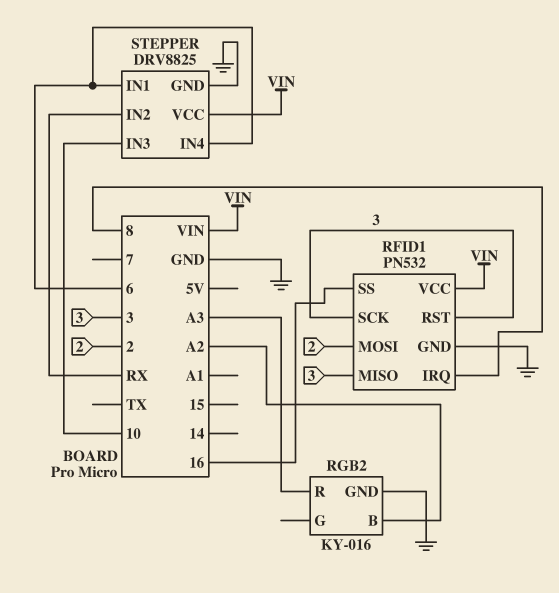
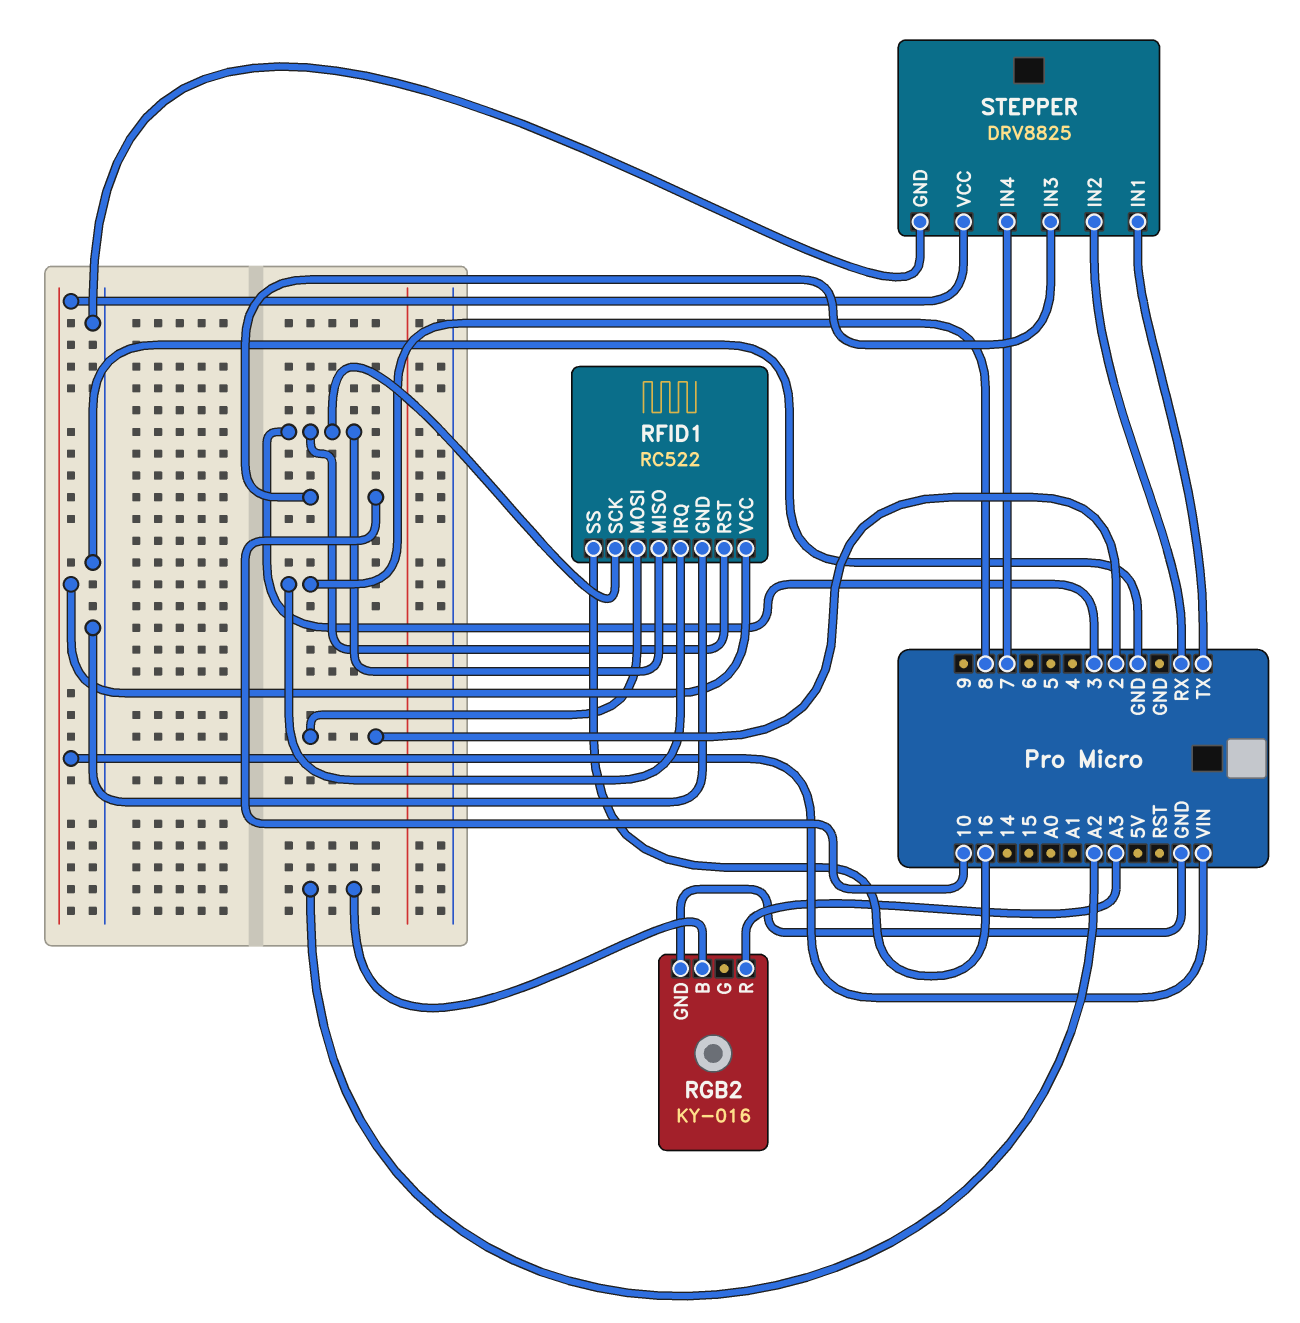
RFID1: PN532 -> RC522
STEPPER pin IN1: 6 -> TX
STEPPER pin IN4: 6 -> 7

